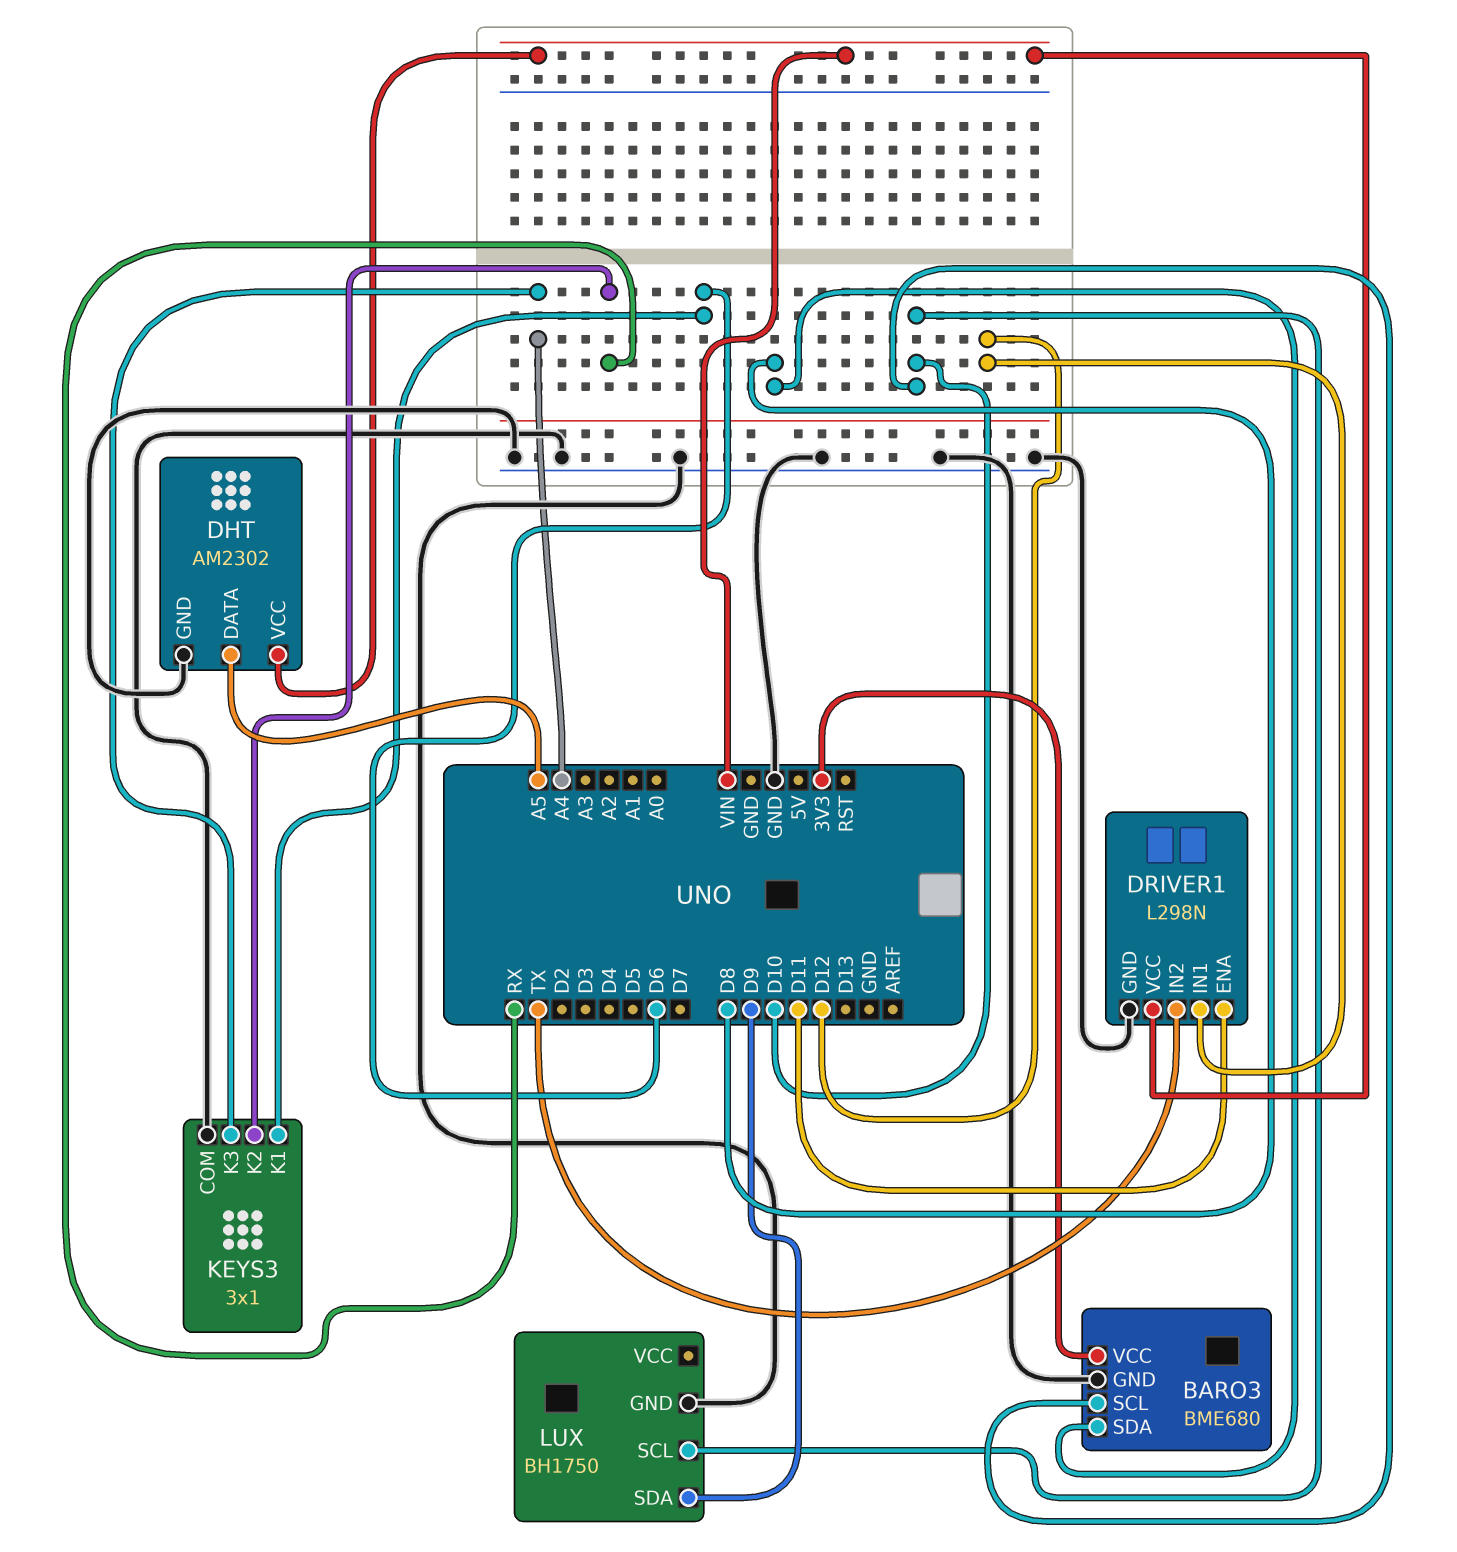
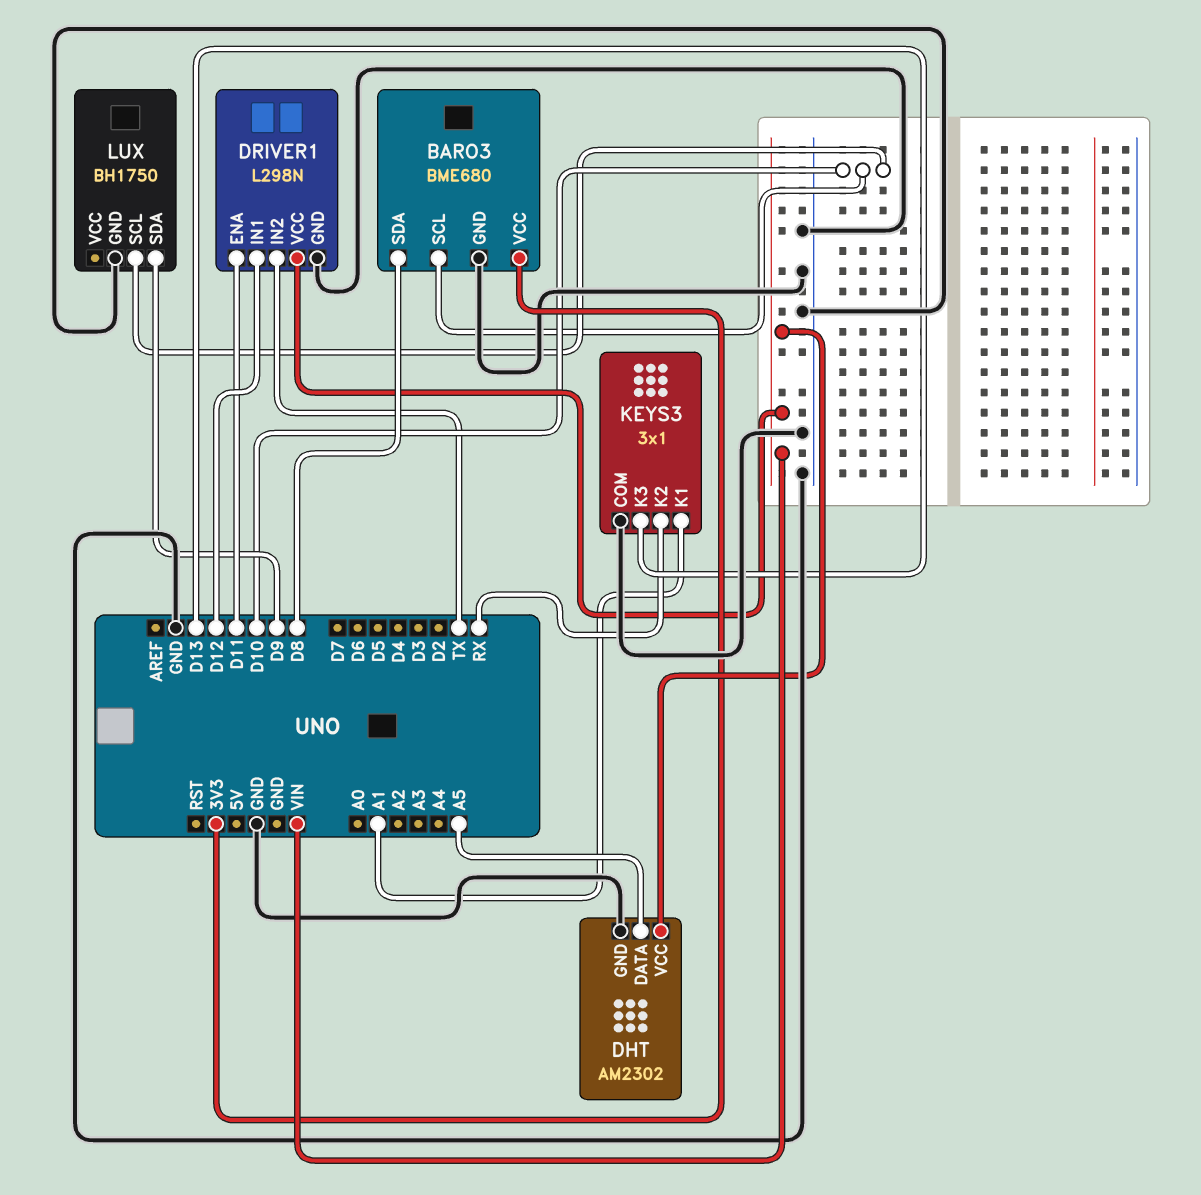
KEYS3 pin K1: D6 -> A1
KEYS3 pin K3: A4 -> D13

